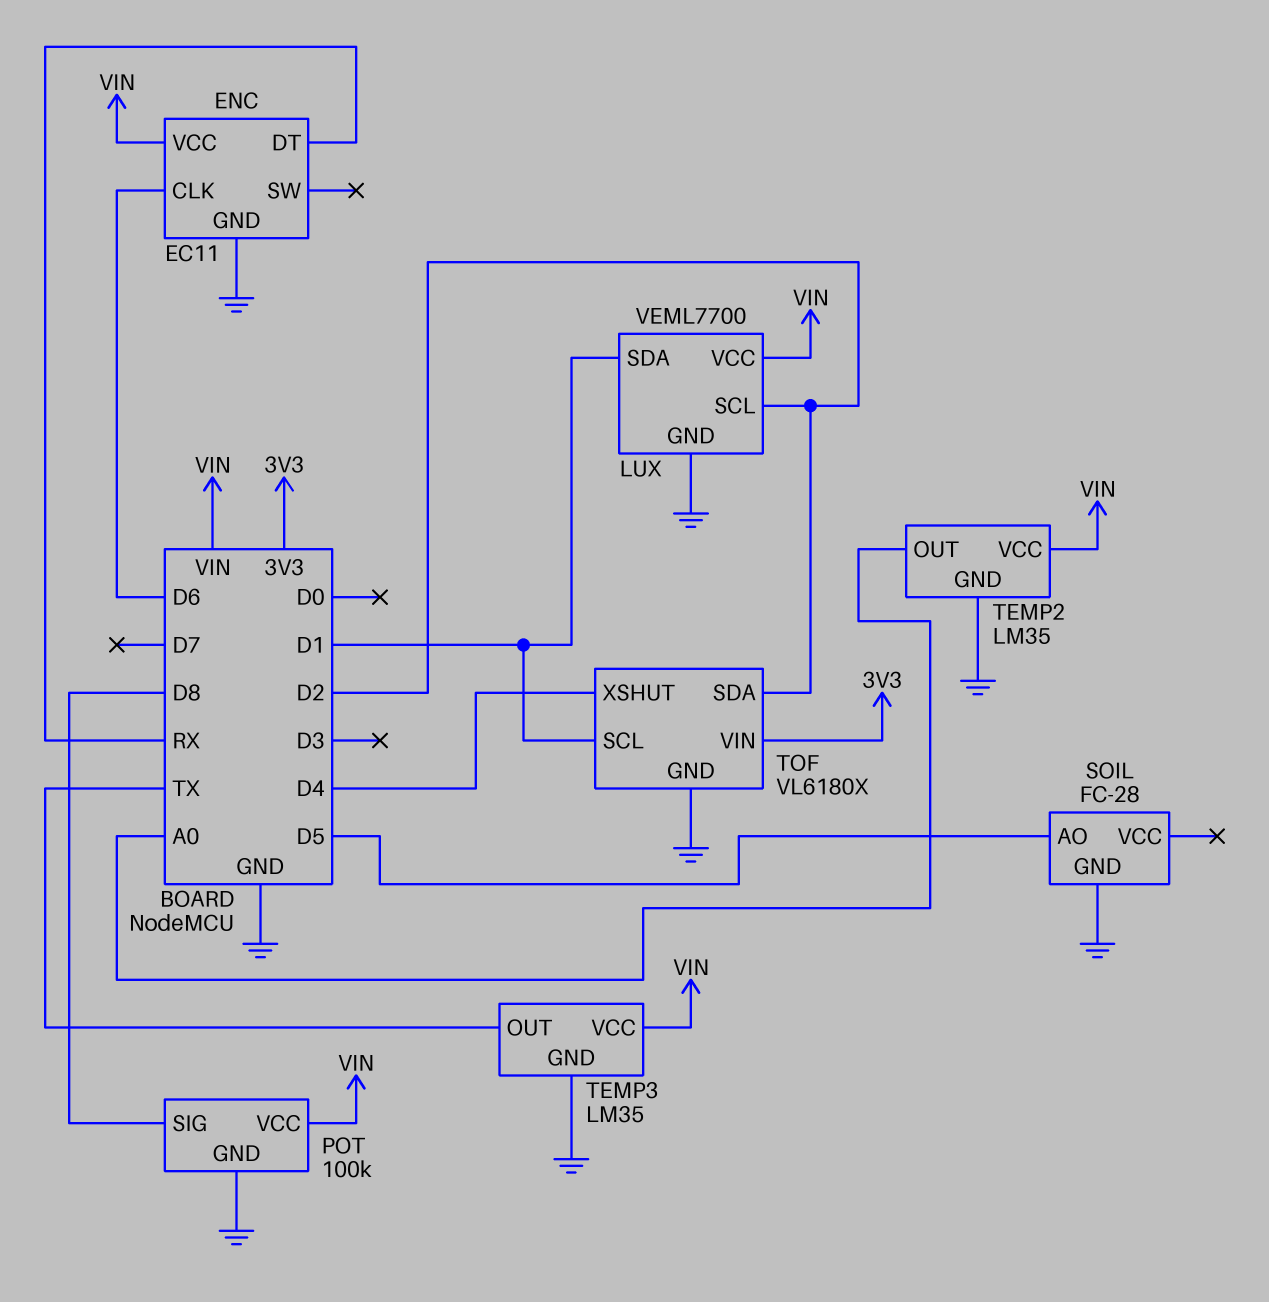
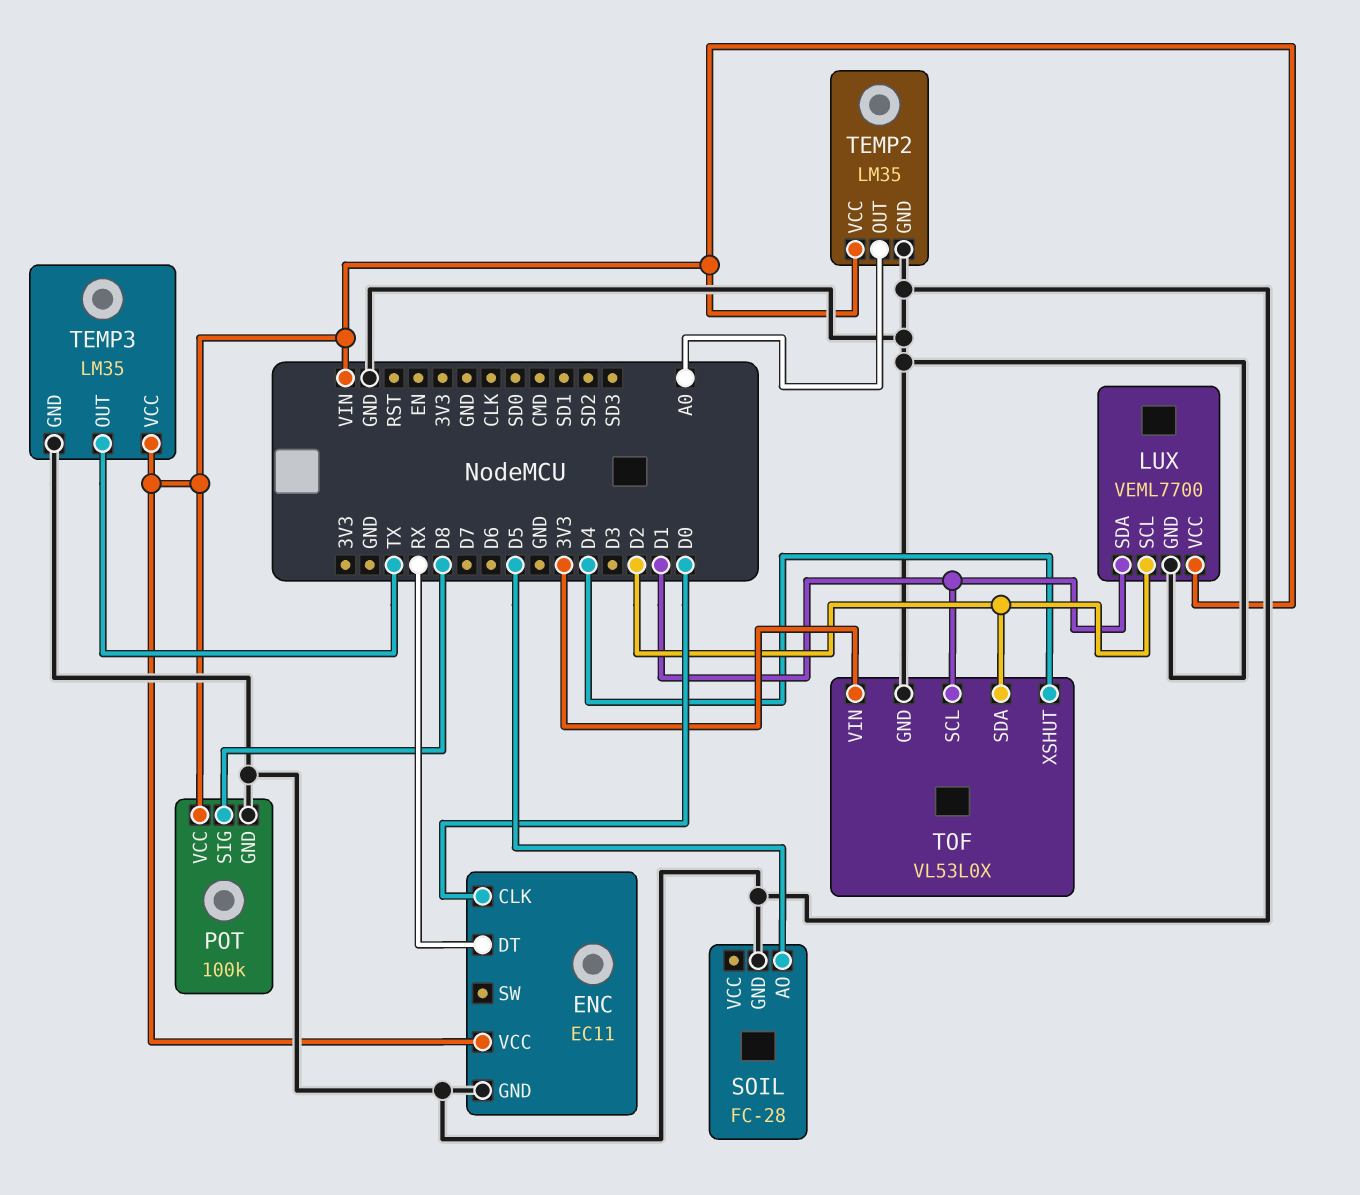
ENC pin CLK: D6 -> D0
TOF: VL6180X -> VL53L0X

